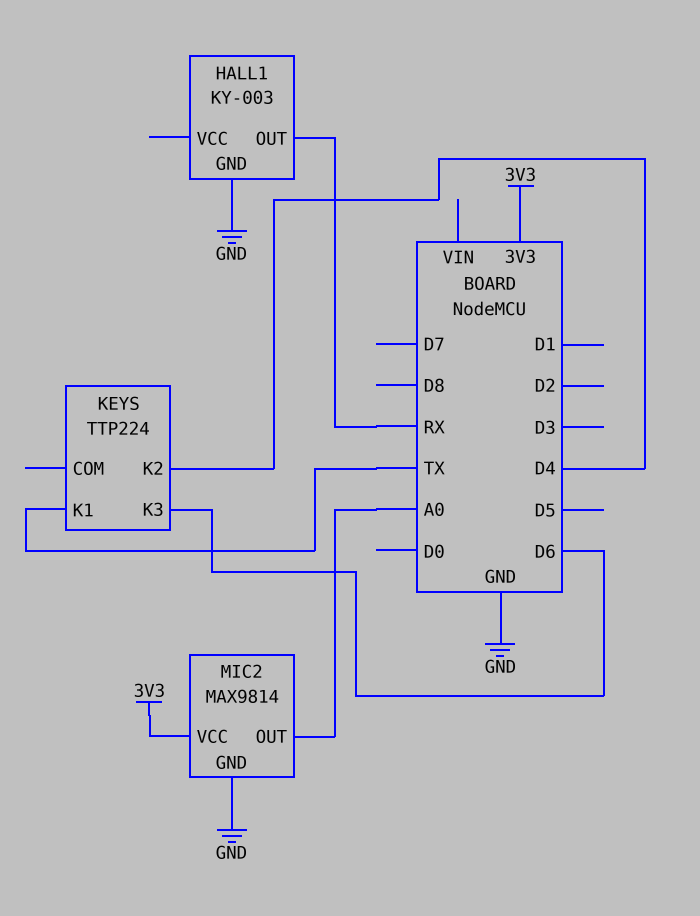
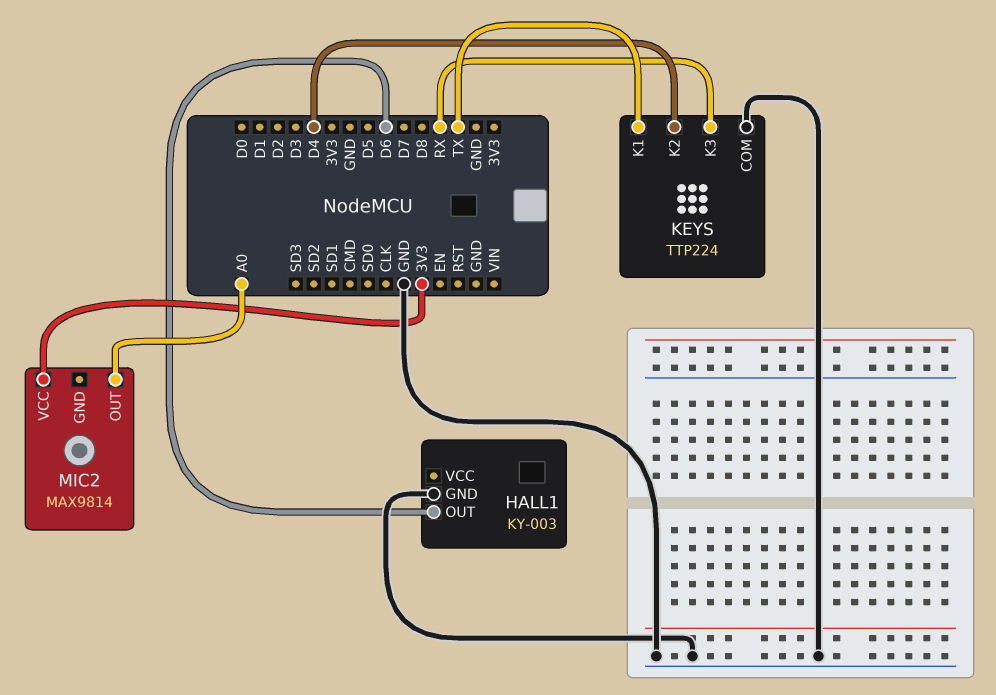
HALL1 pin OUT: RX -> D6
KEYS pin COM: none -> GND
KEYS pin K3: D6 -> RX
MIC2 pin GND: GND -> none

